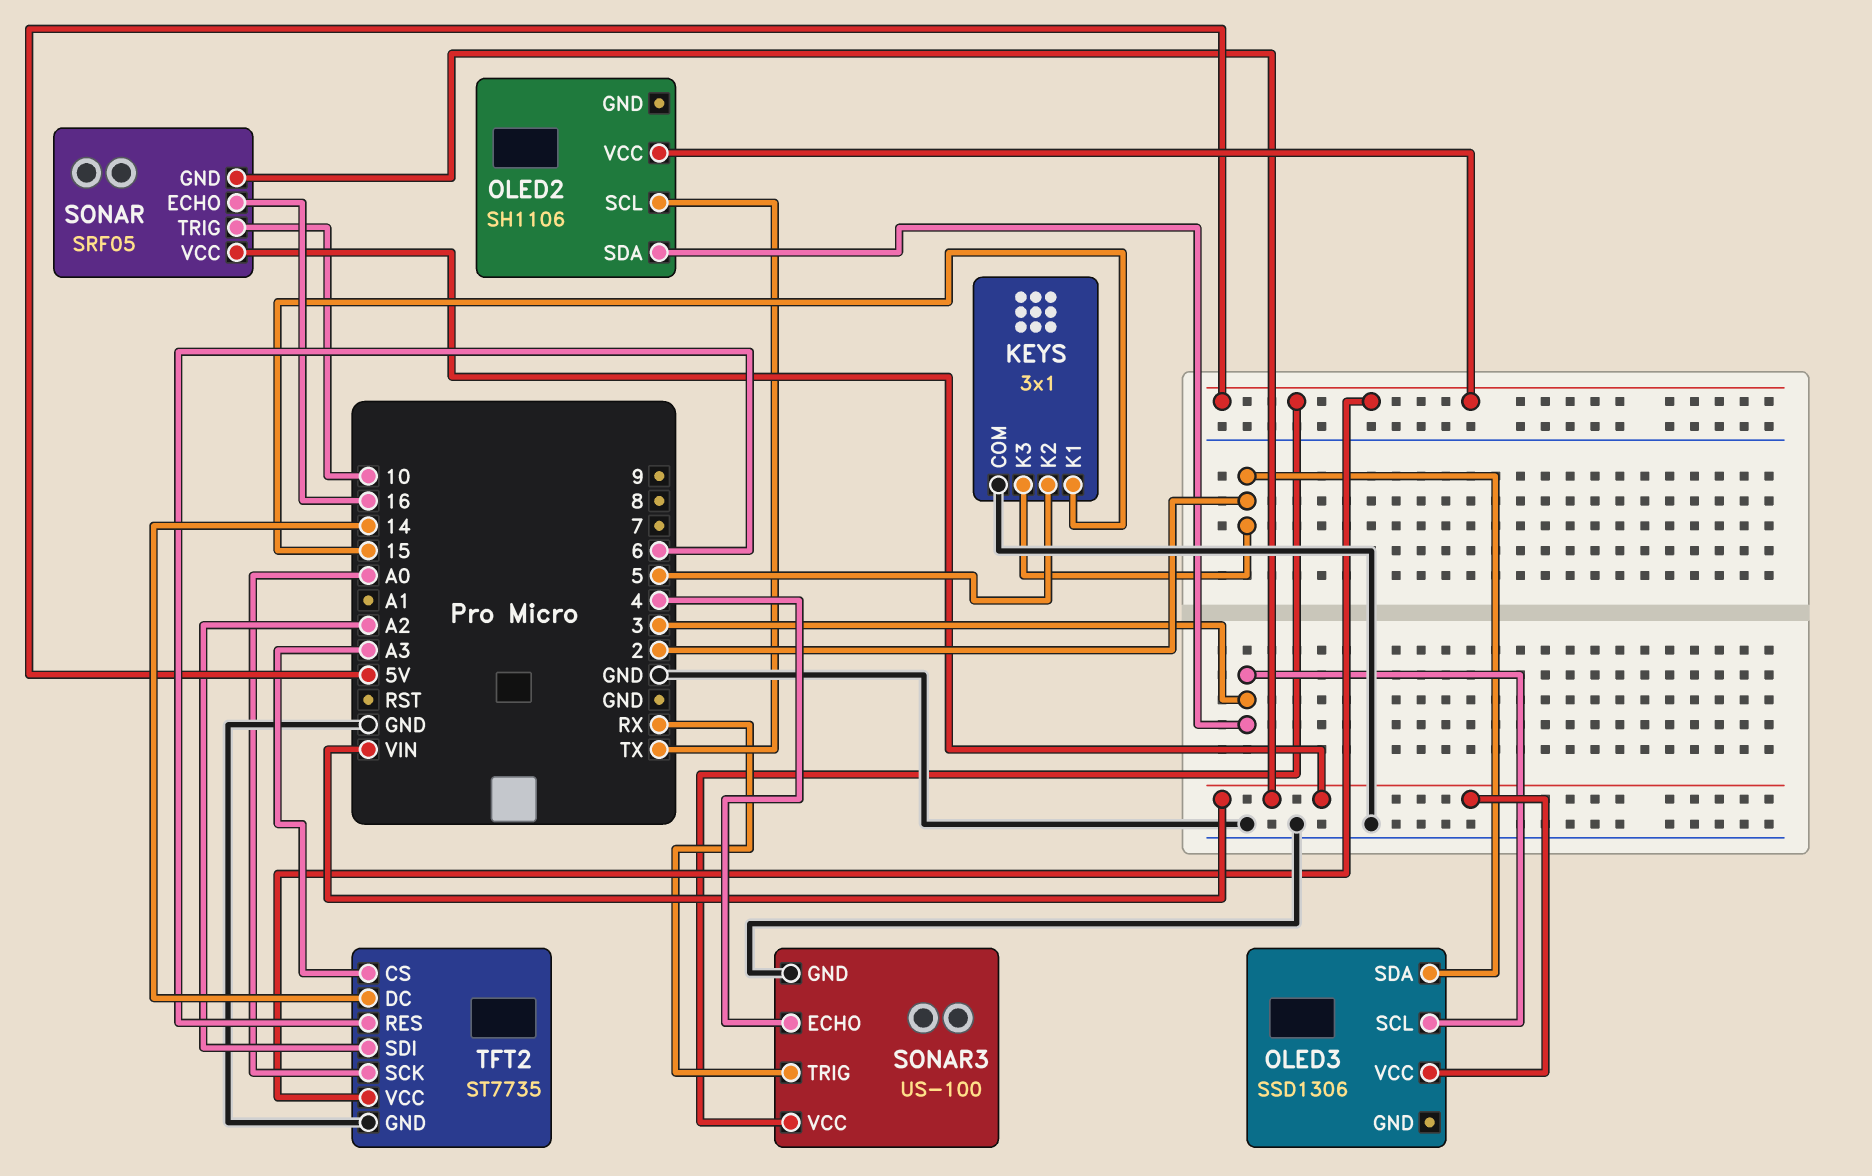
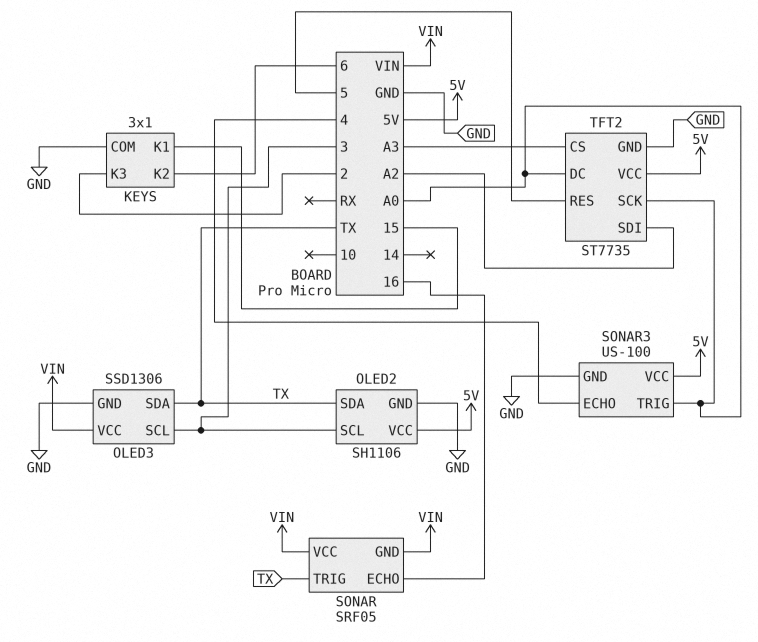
KEYS pin K2: 5 -> 6
OLED2 pin GND: none -> GND
OLED2 pin SCL: TX -> 3
OLED2 pin SDA: 3 -> TX
OLED3 pin GND: none -> GND
OLED3 pin SDA: 2 -> TX
SONAR pin TRIG: 10 -> TX
SONAR3 pin TRIG: RX -> A0
TFT2 pin DC: 14 -> A0
TFT2 pin RES: 6 -> 5

